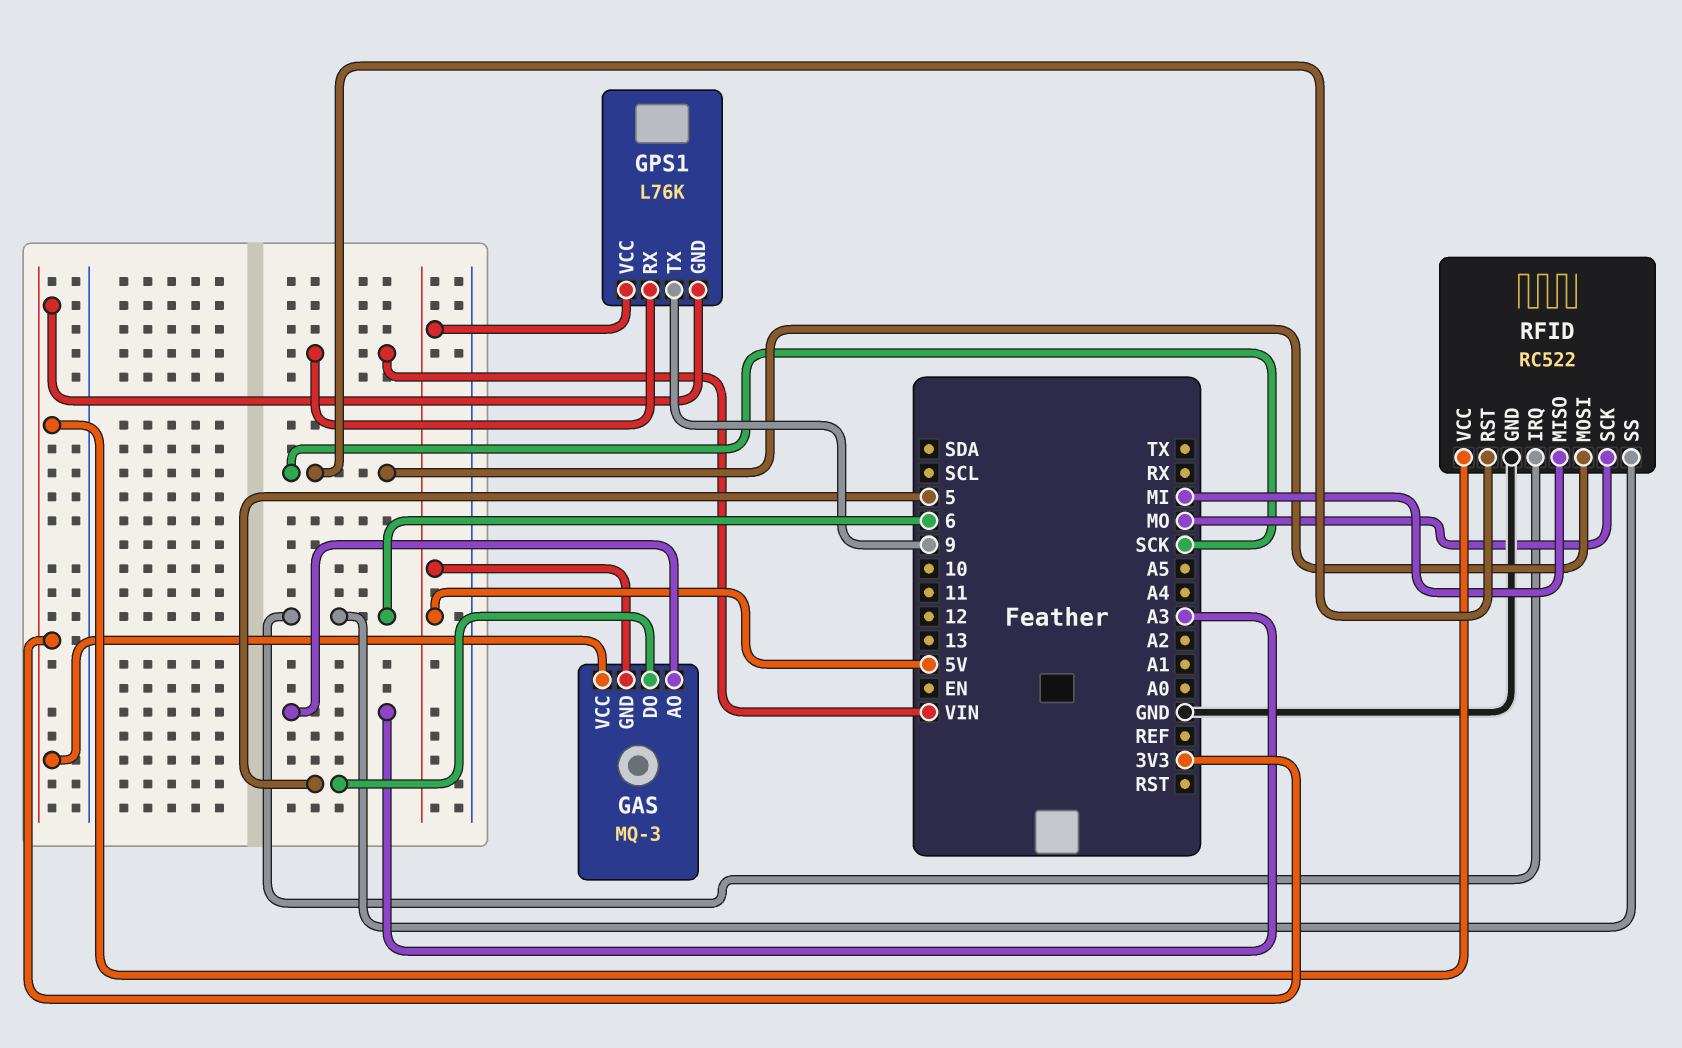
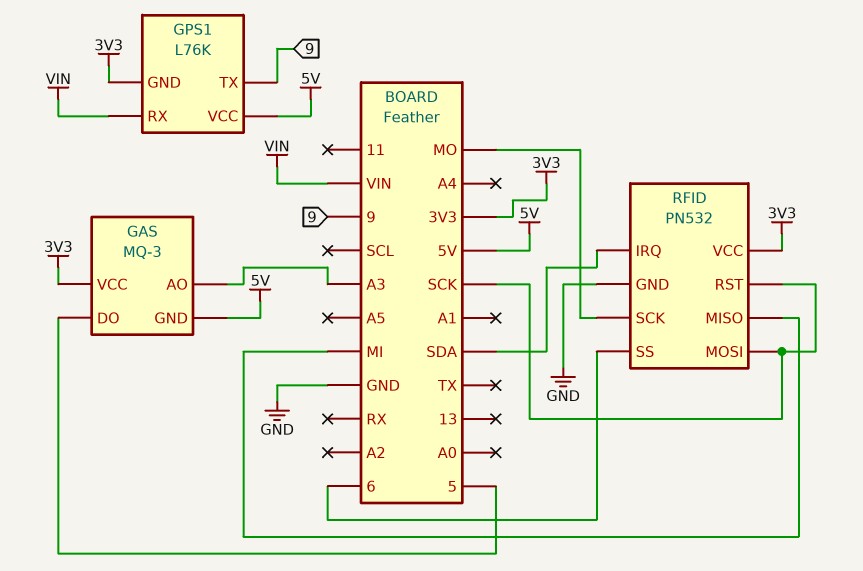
RFID: RC522 -> PN532
RFID pin IRQ: 6 -> SDA

